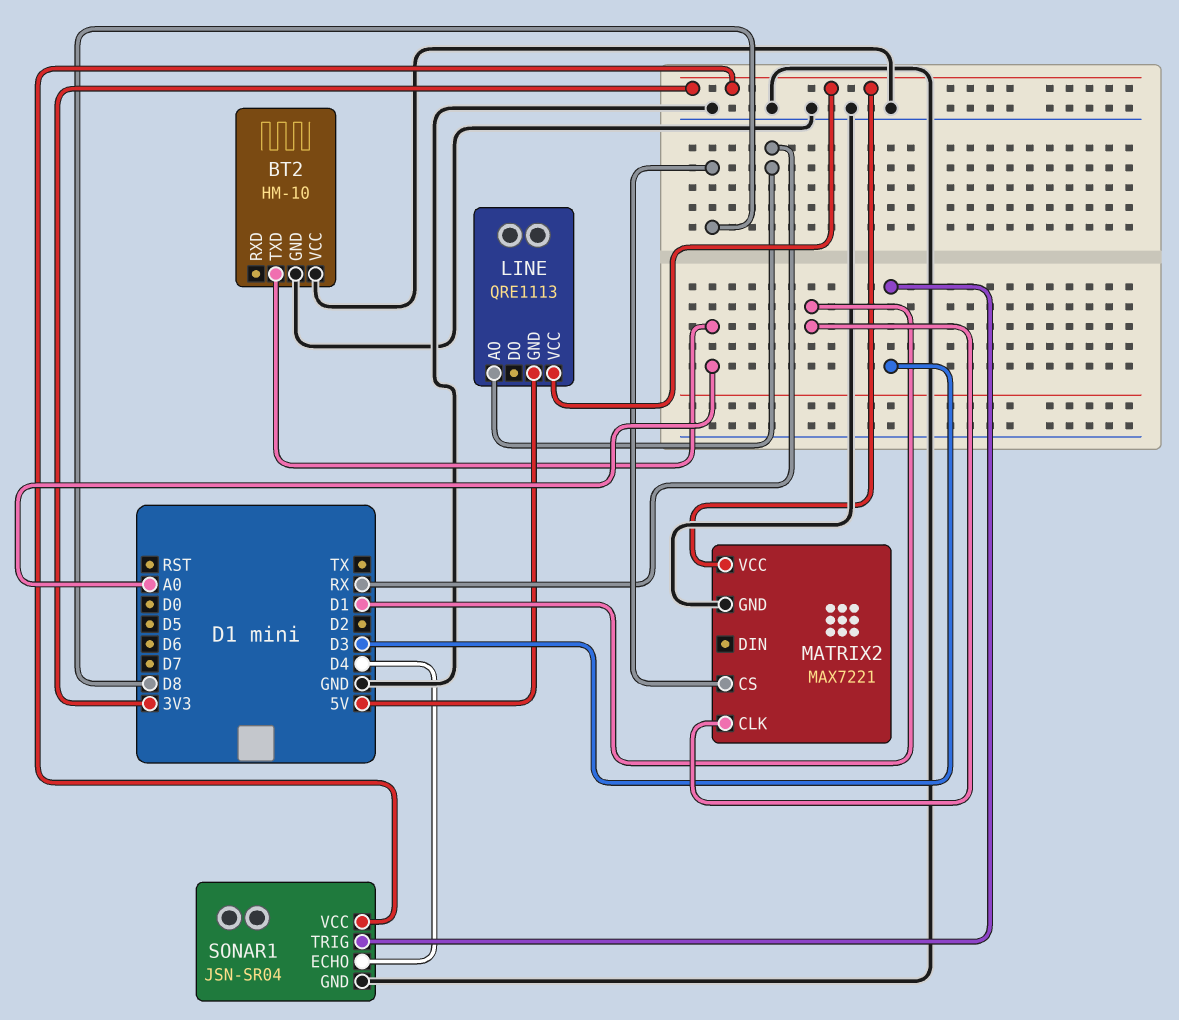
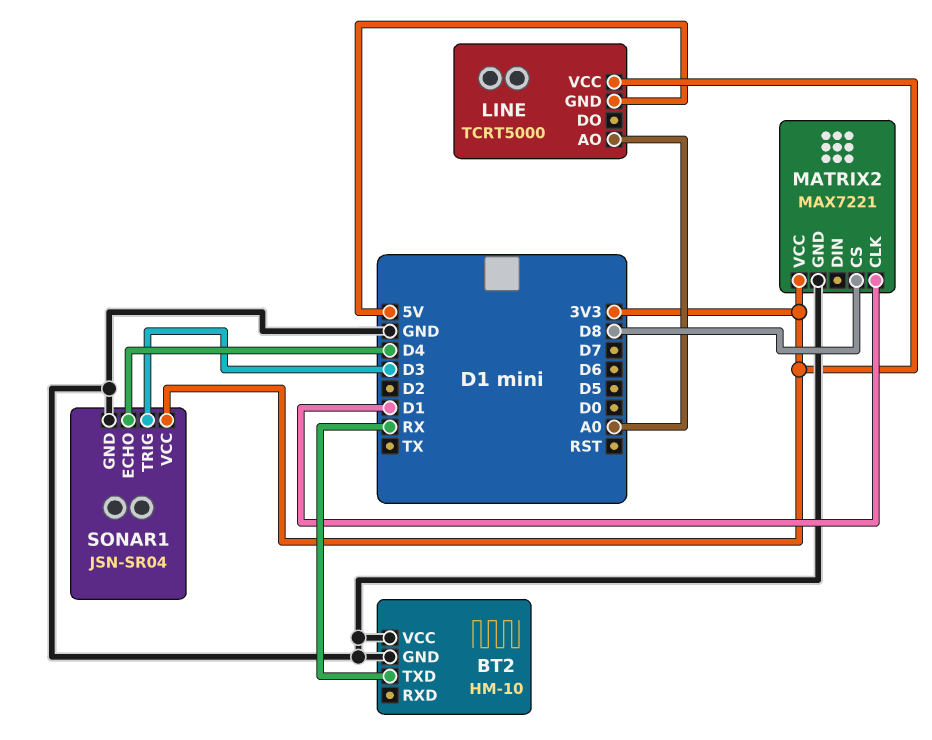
BT2 pin TXD: A0 -> RX
LINE: QRE1113 -> TCRT5000
LINE pin AO: RX -> A0

